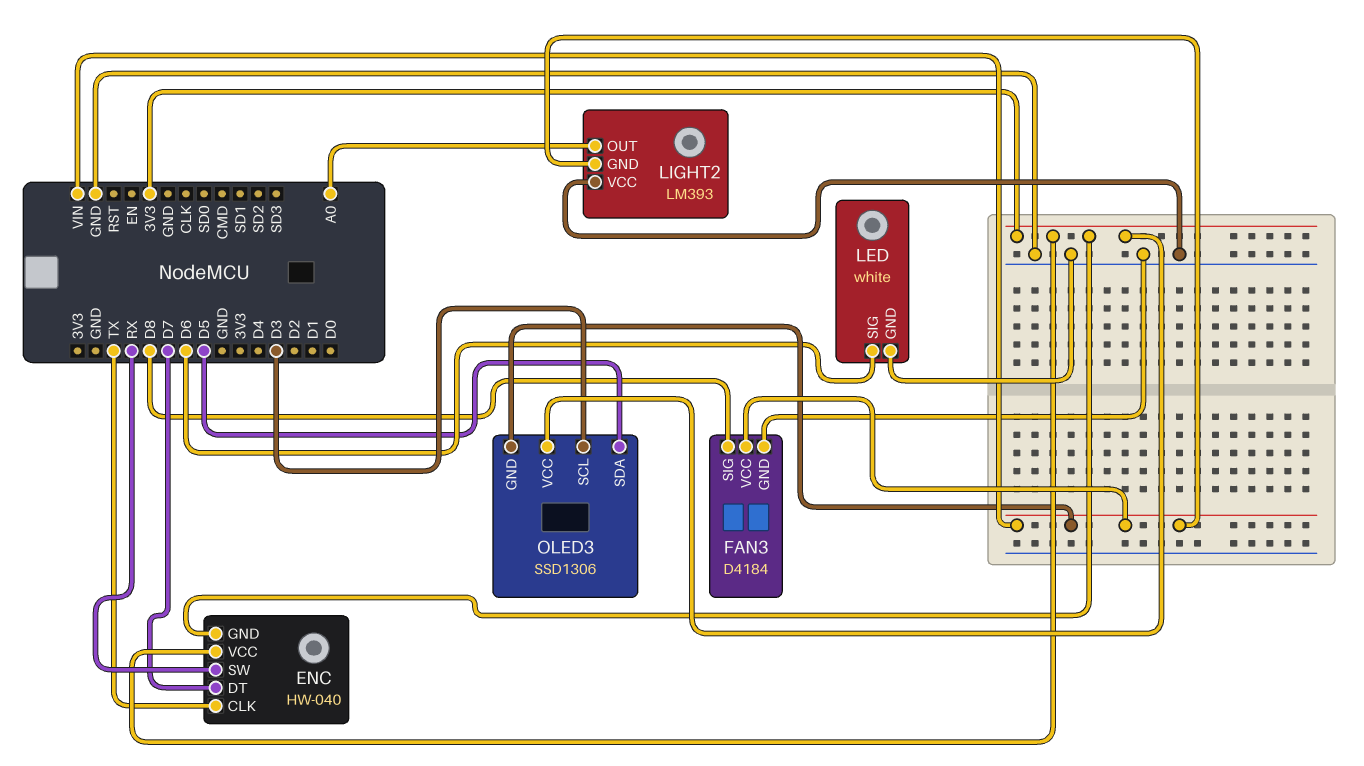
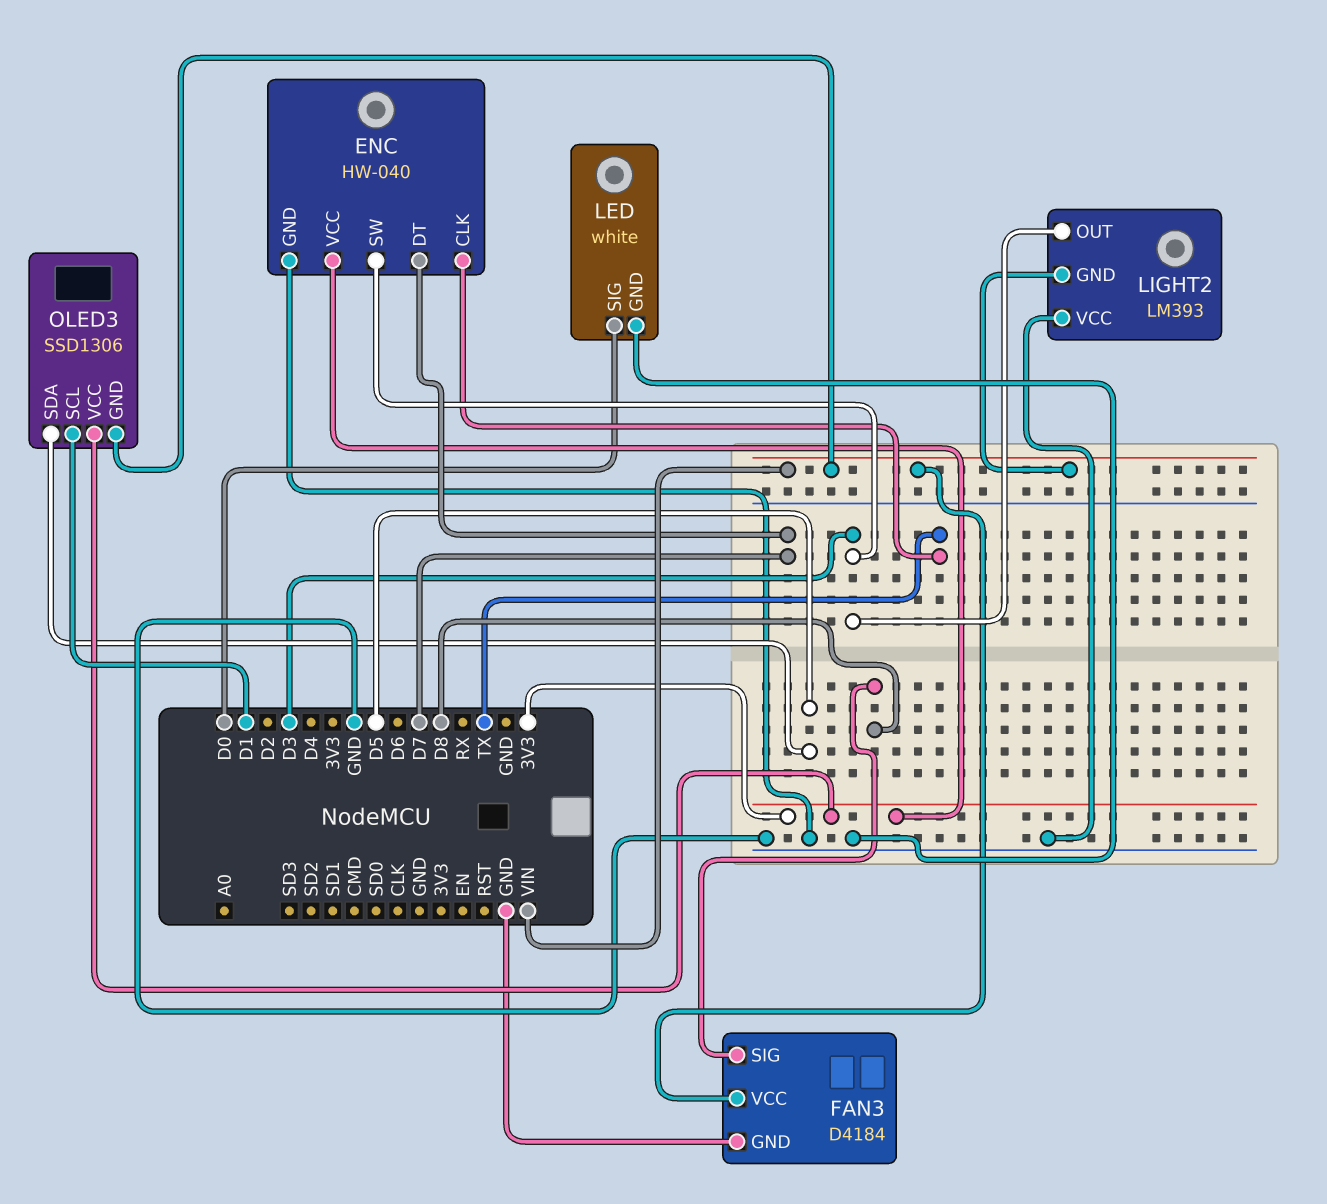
ENC pin GND: 3V3 -> GND
ENC pin SW: RX -> D3
LED pin SIG: D6 -> D0
LIGHT2 pin OUT: A0 -> D3
OLED3 pin SCL: D3 -> D1

